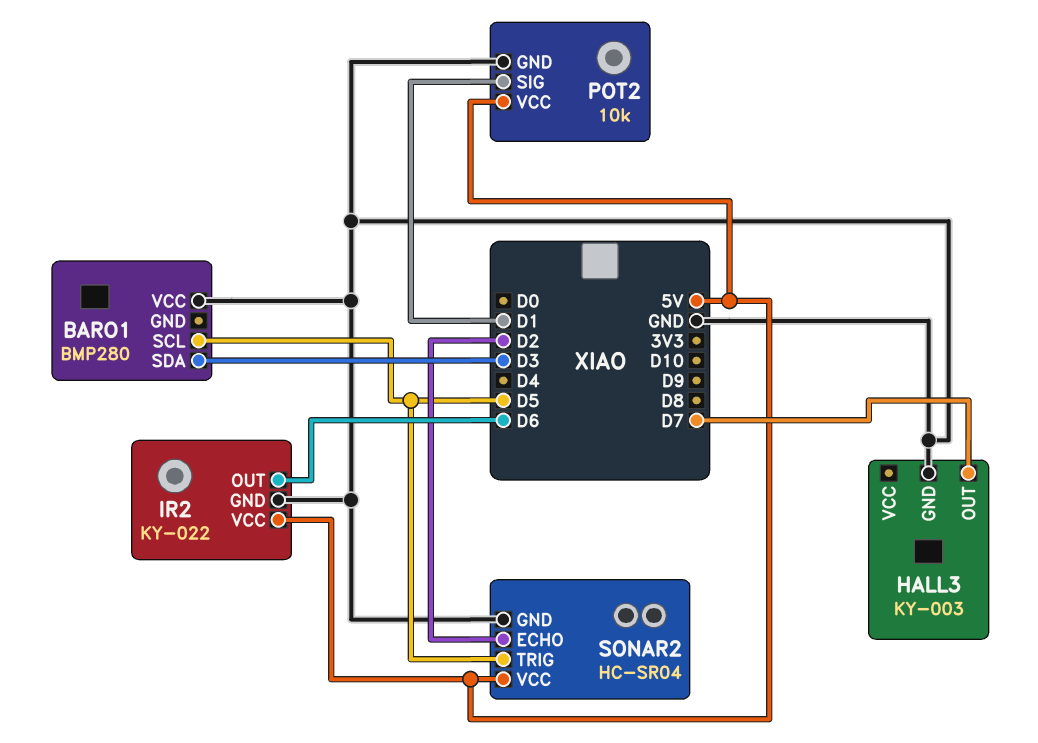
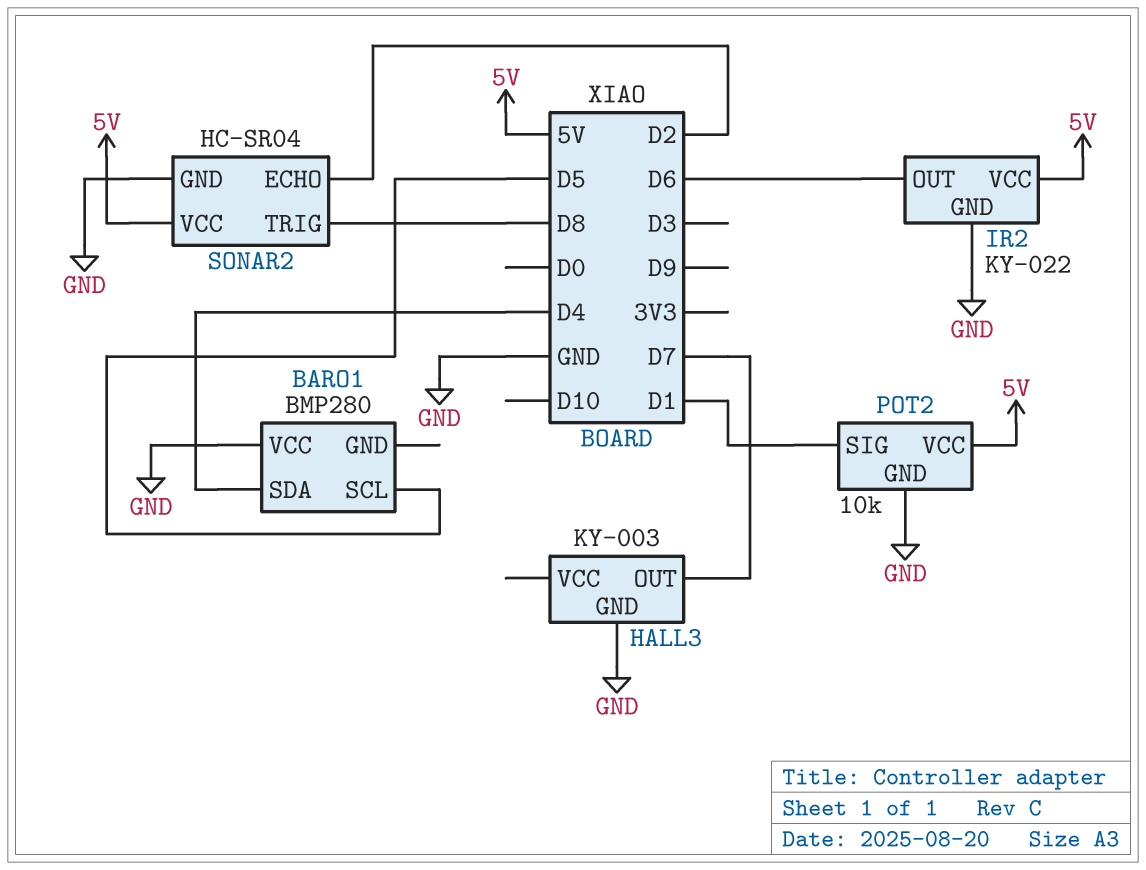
BARO1 pin SDA: D3 -> D4
SONAR2 pin TRIG: D5 -> D8

